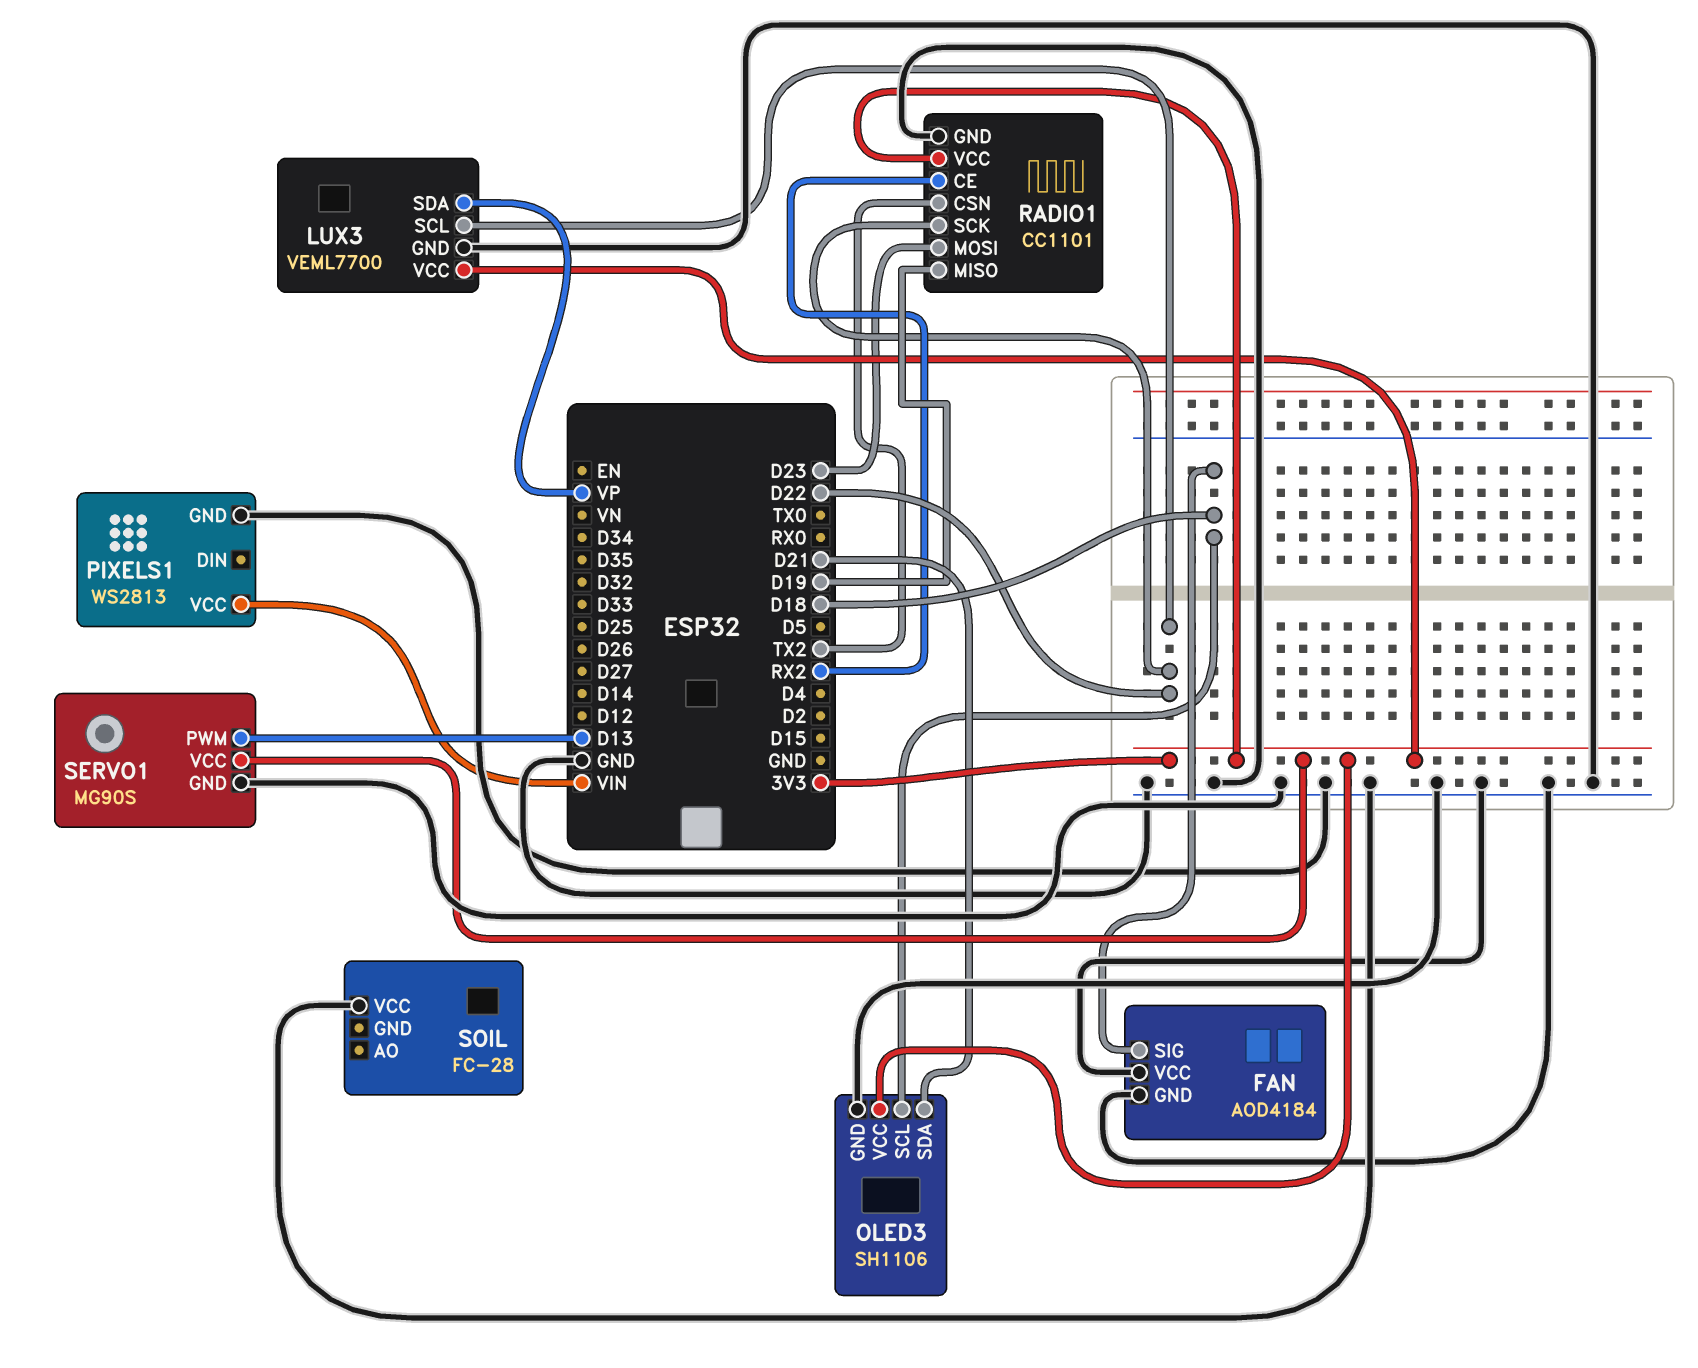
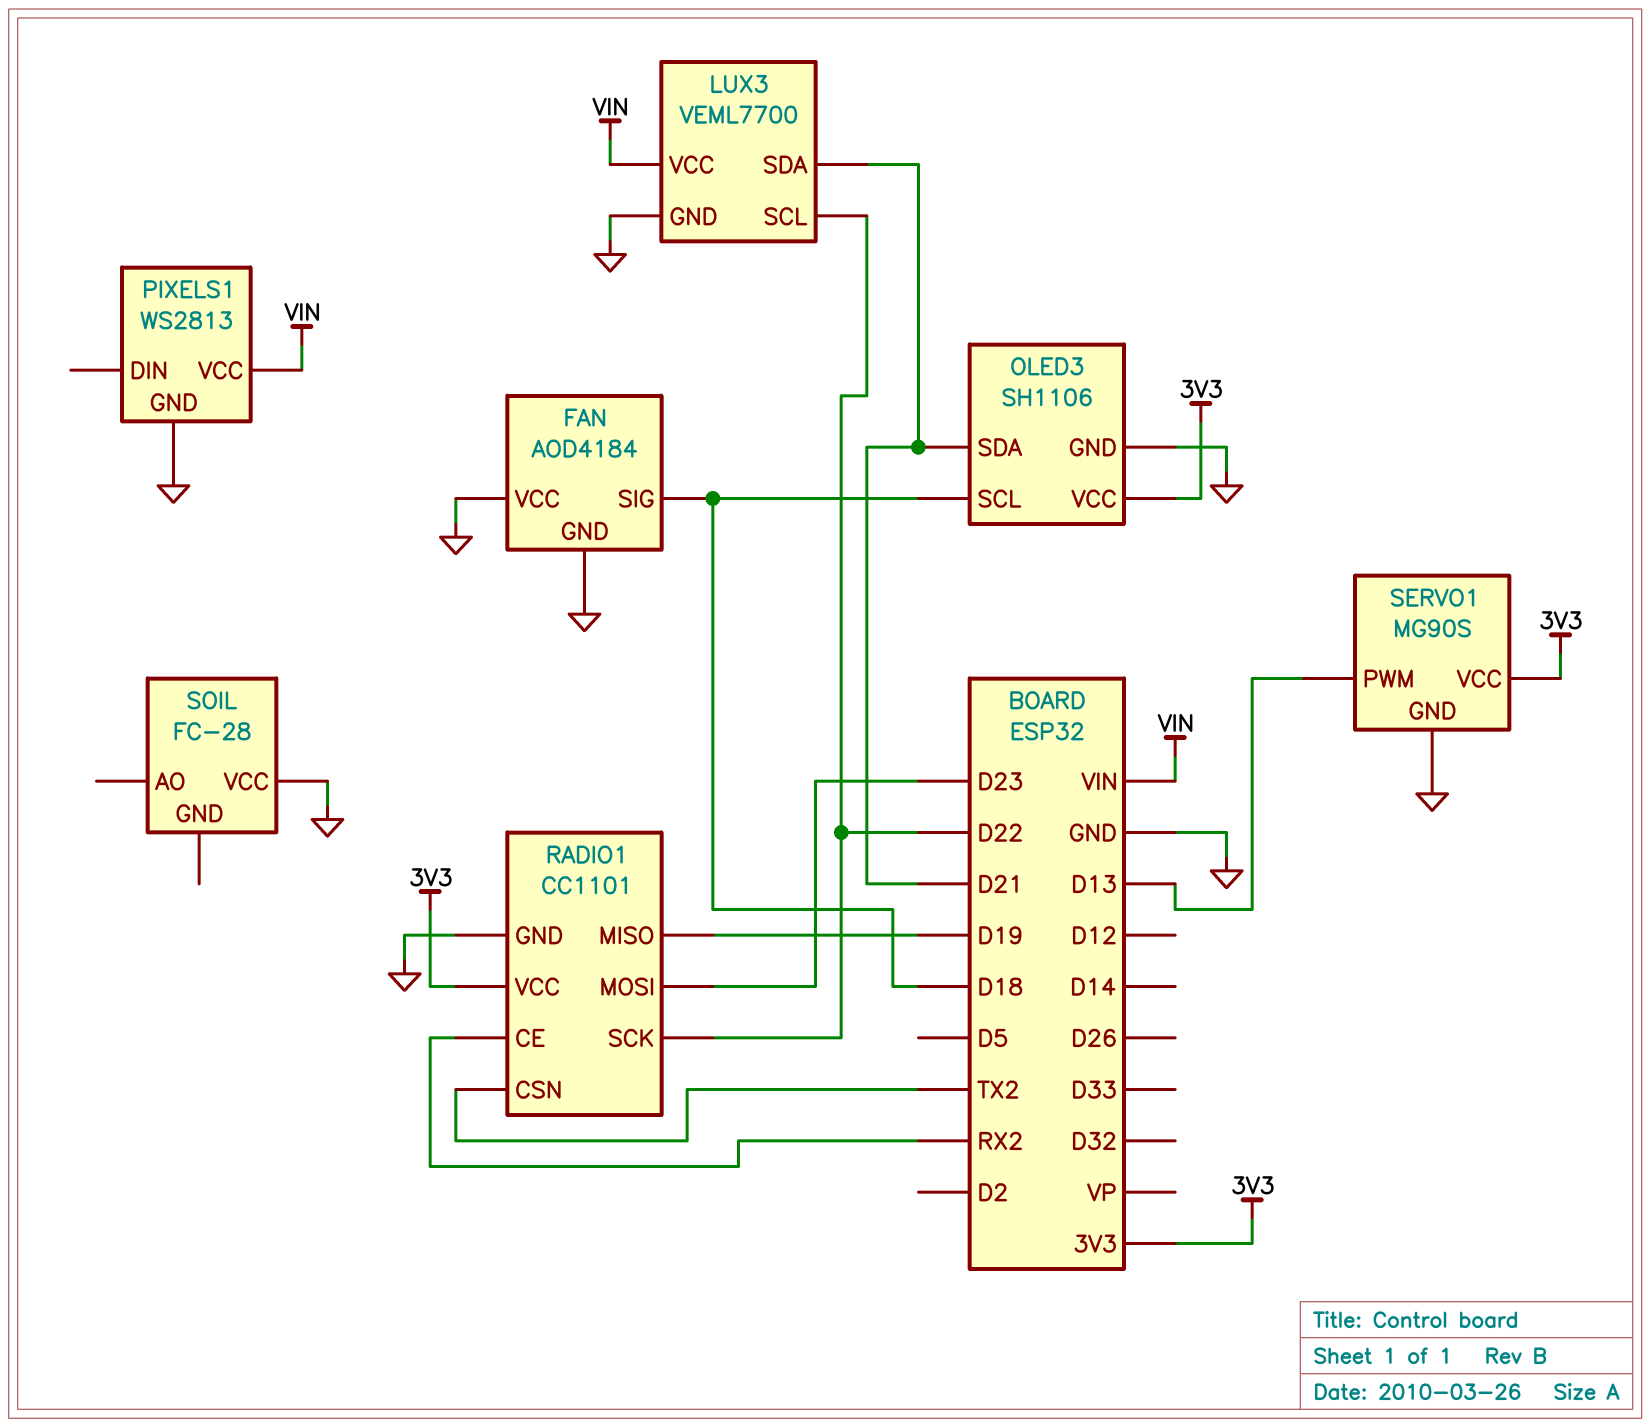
LUX3 pin SDA: VP -> D21
LUX3 pin VCC: 3V3 -> VIN

